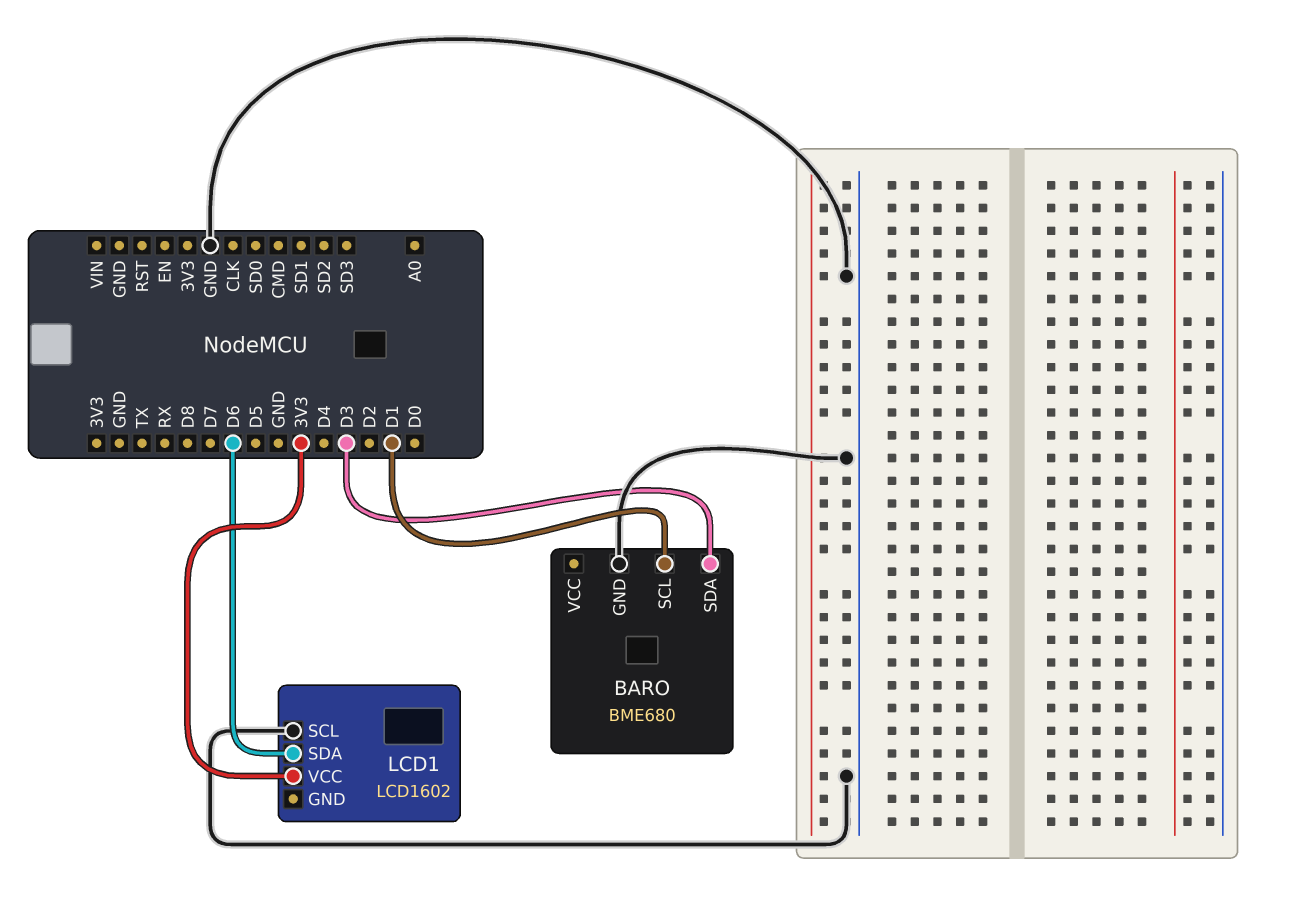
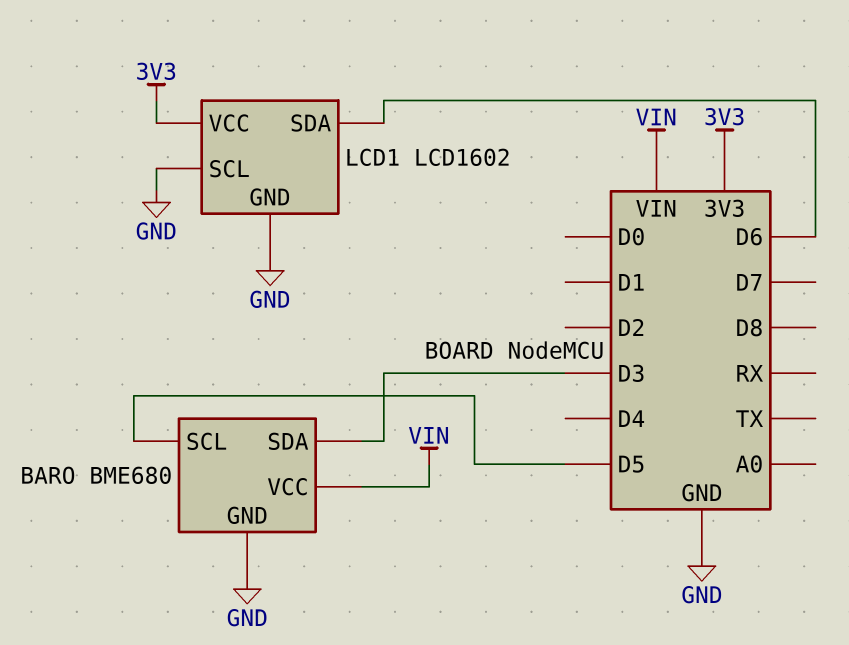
BARO pin SCL: D1 -> D5
BARO pin VCC: none -> VIN
LCD1 pin GND: none -> GND

